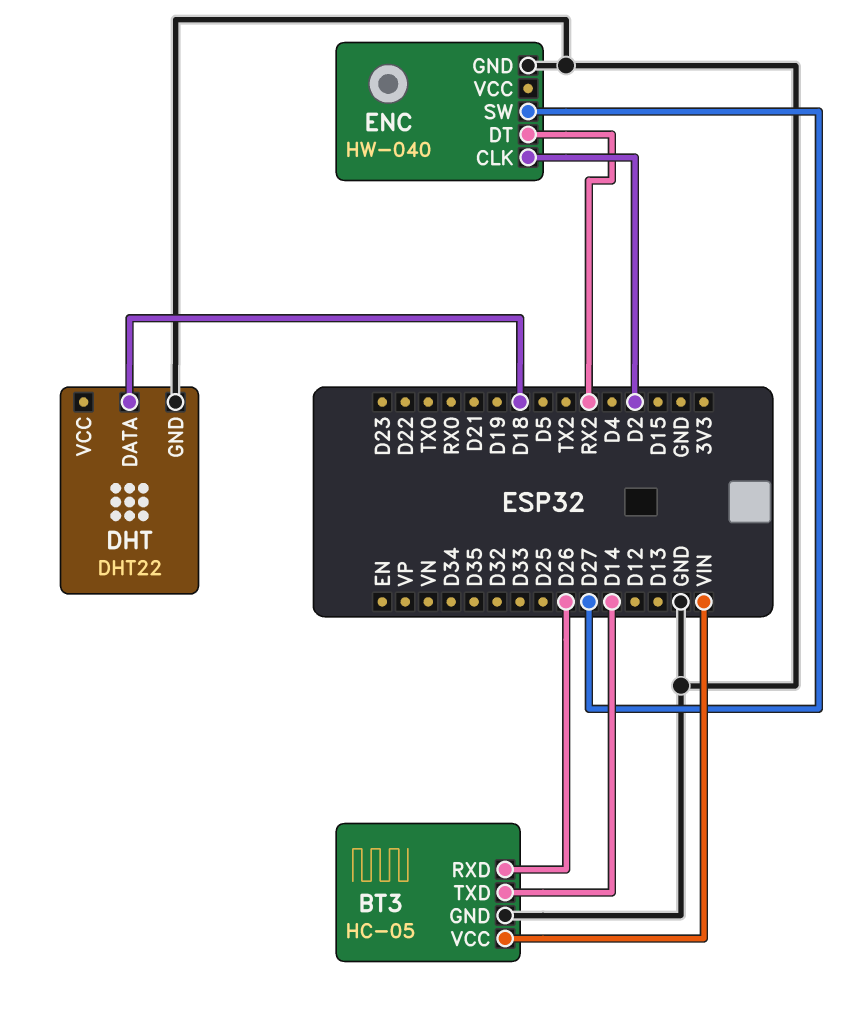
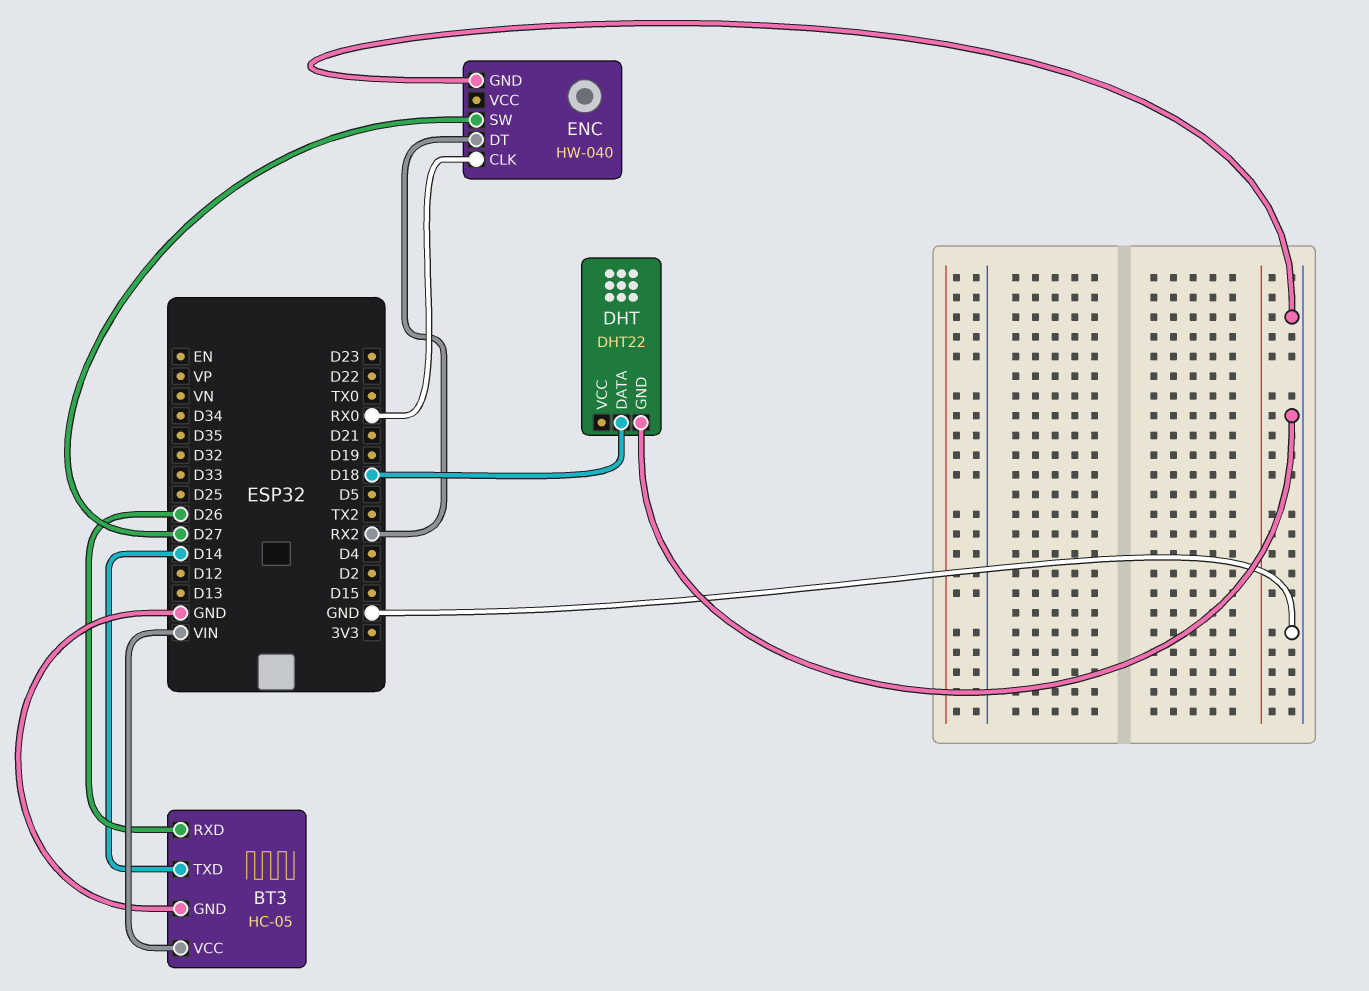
ENC pin CLK: D2 -> RX0

